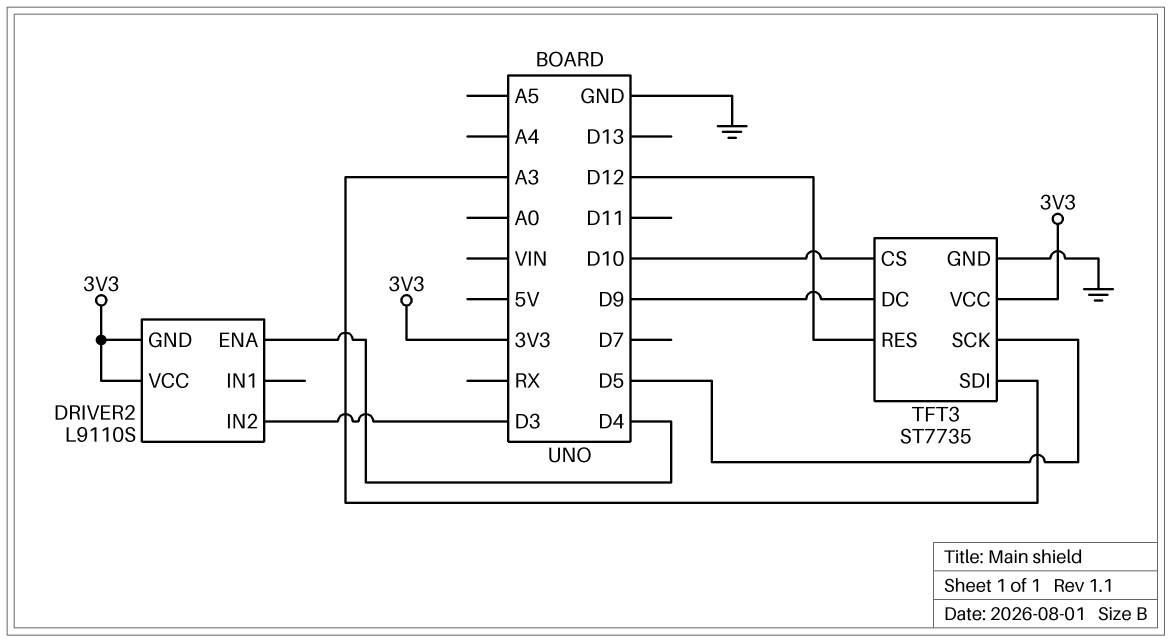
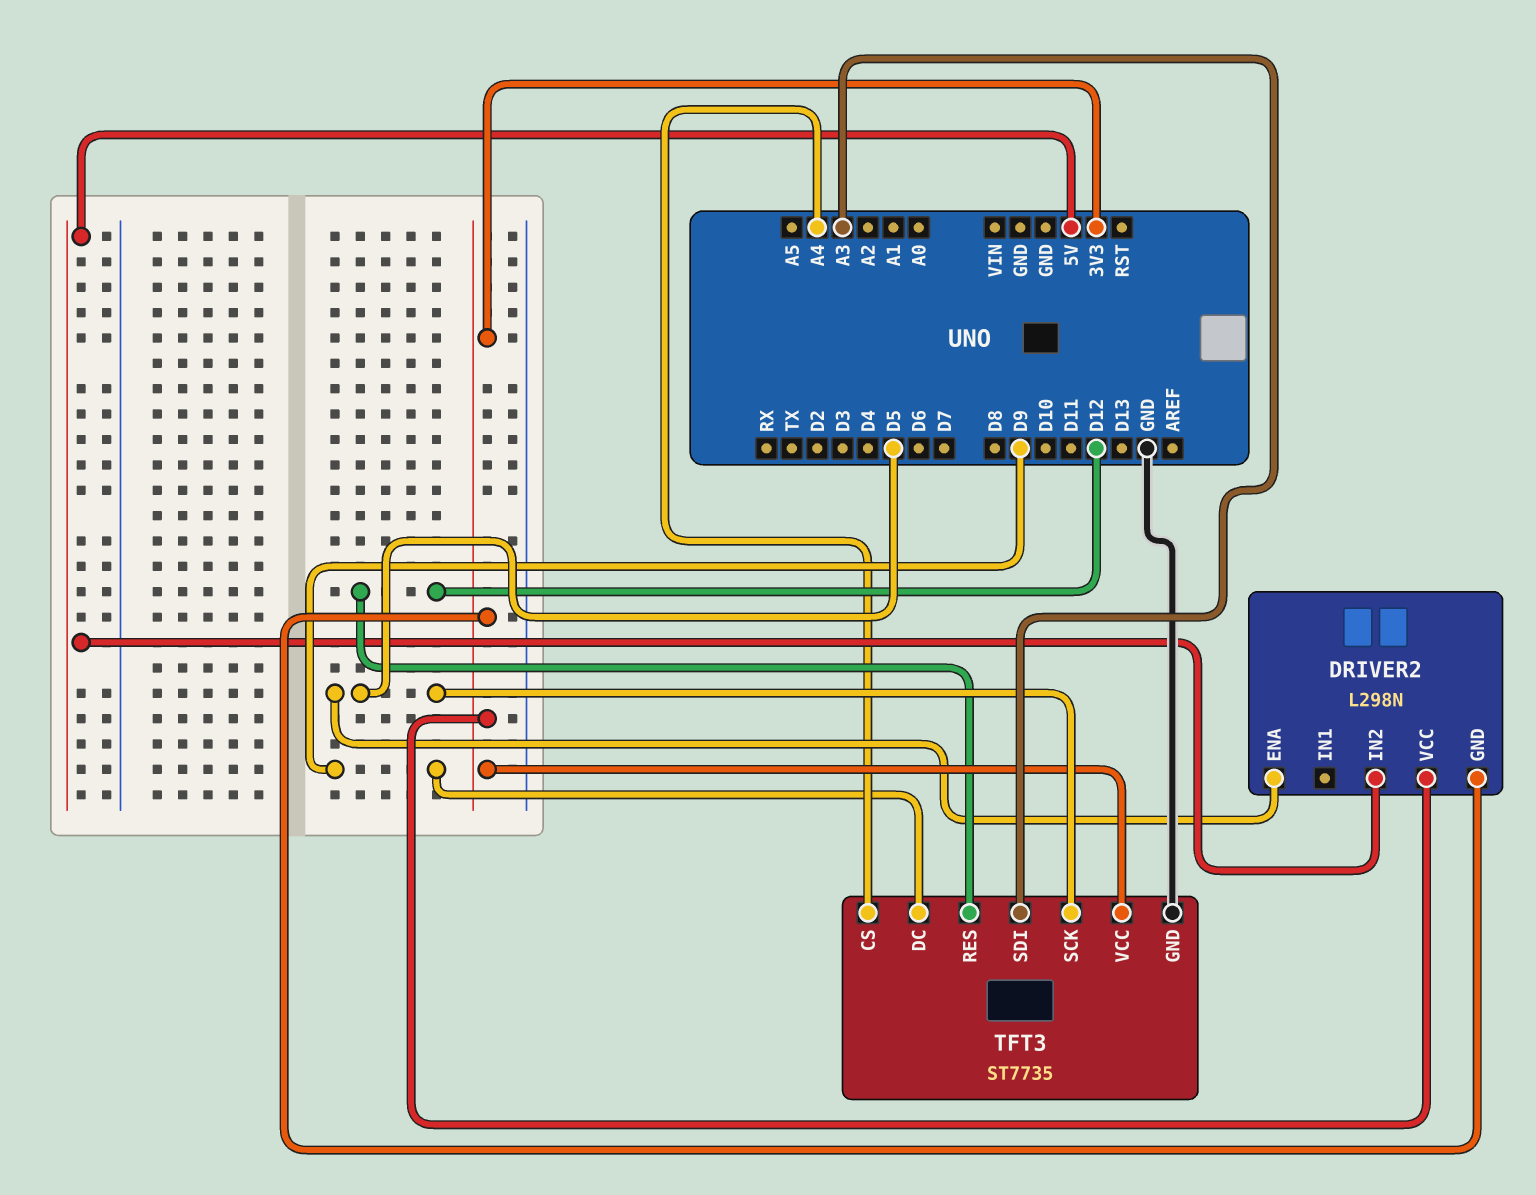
DRIVER2: L9110S -> L298N
DRIVER2 pin ENA: D4 -> D5
DRIVER2 pin IN2: D3 -> 5V
TFT3 pin CS: D10 -> A4

